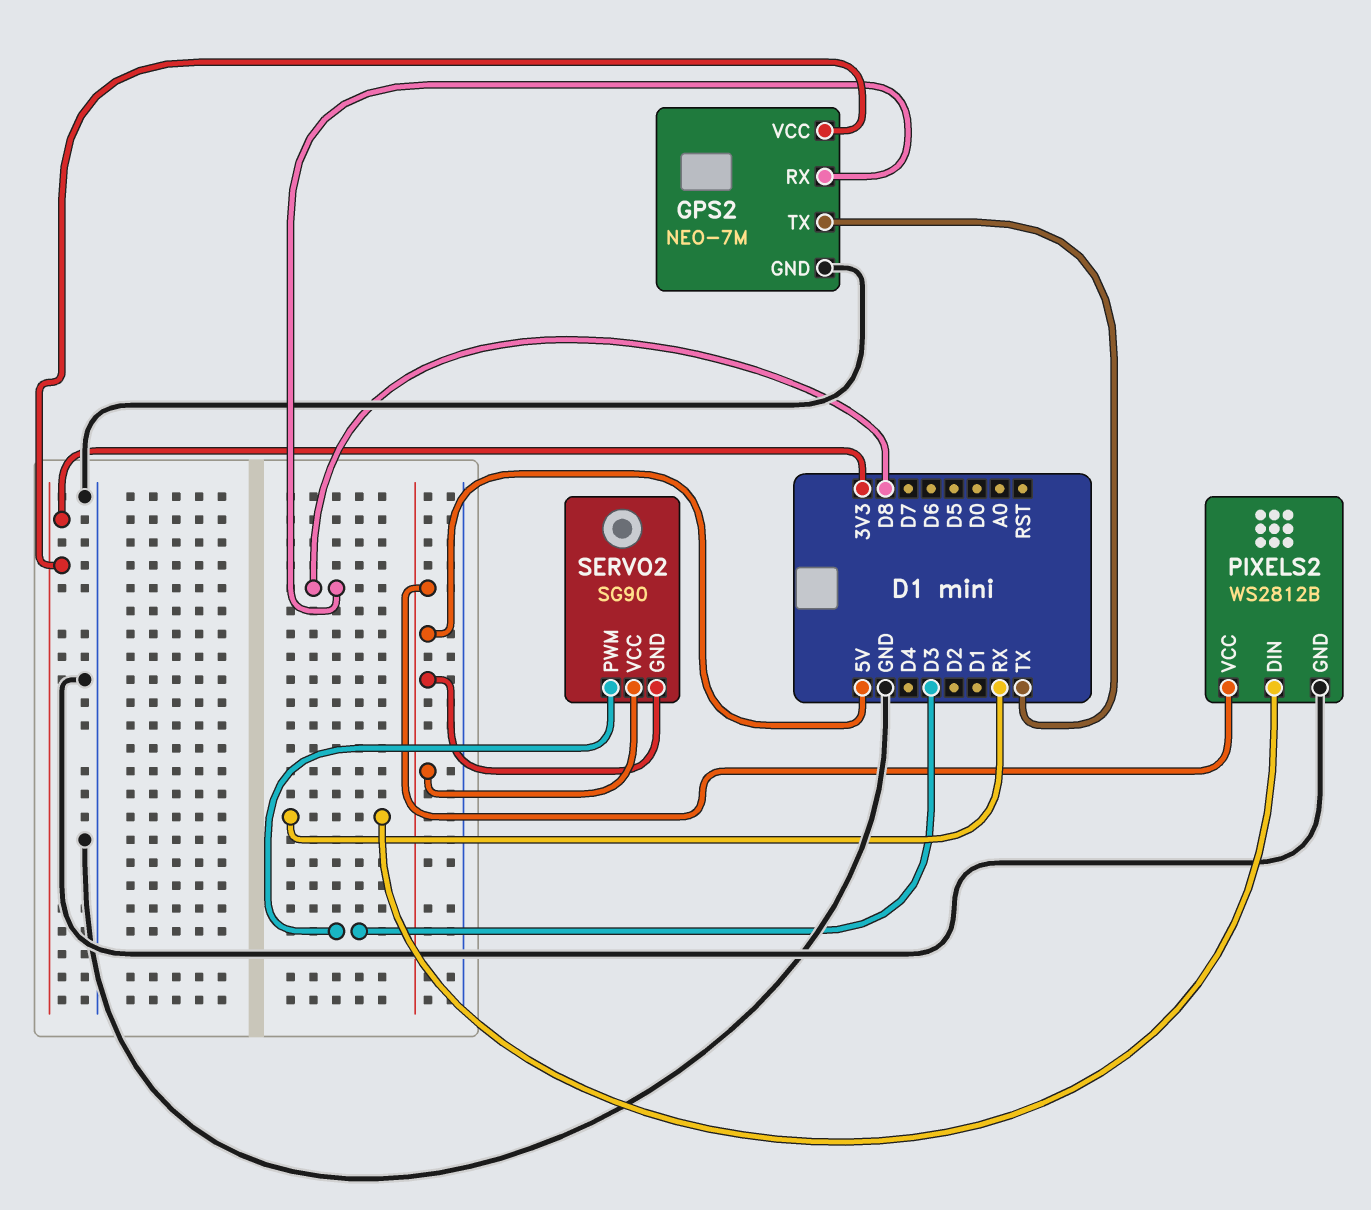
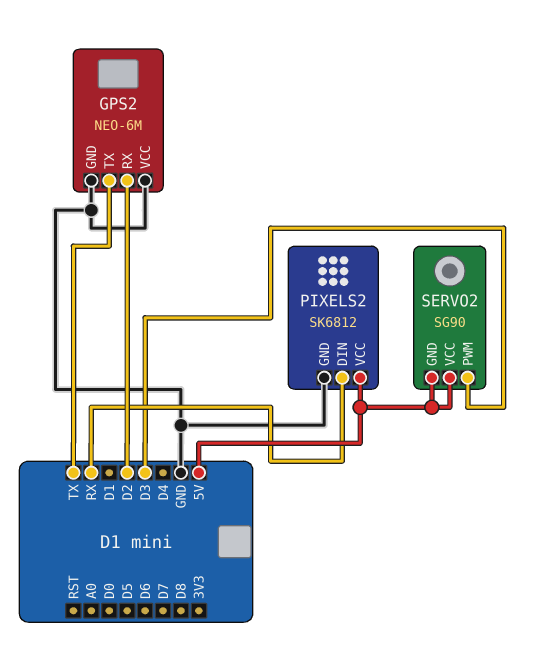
GPS2: NEO-7M -> NEO-6M
GPS2 pin RX: D8 -> D2
GPS2 pin VCC: 3V3 -> GND
PIXELS2: WS2812B -> SK6812

